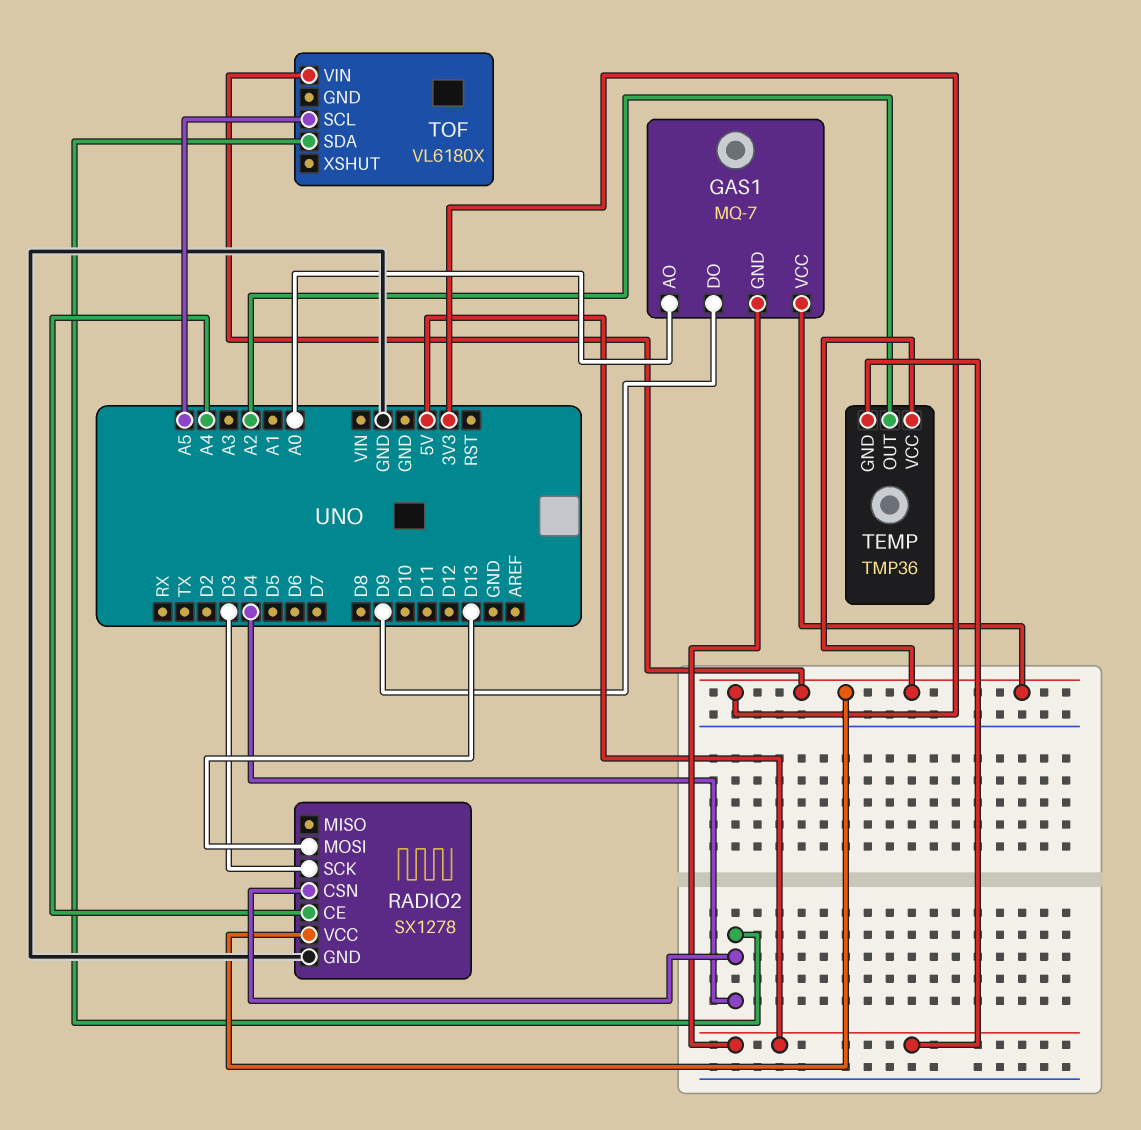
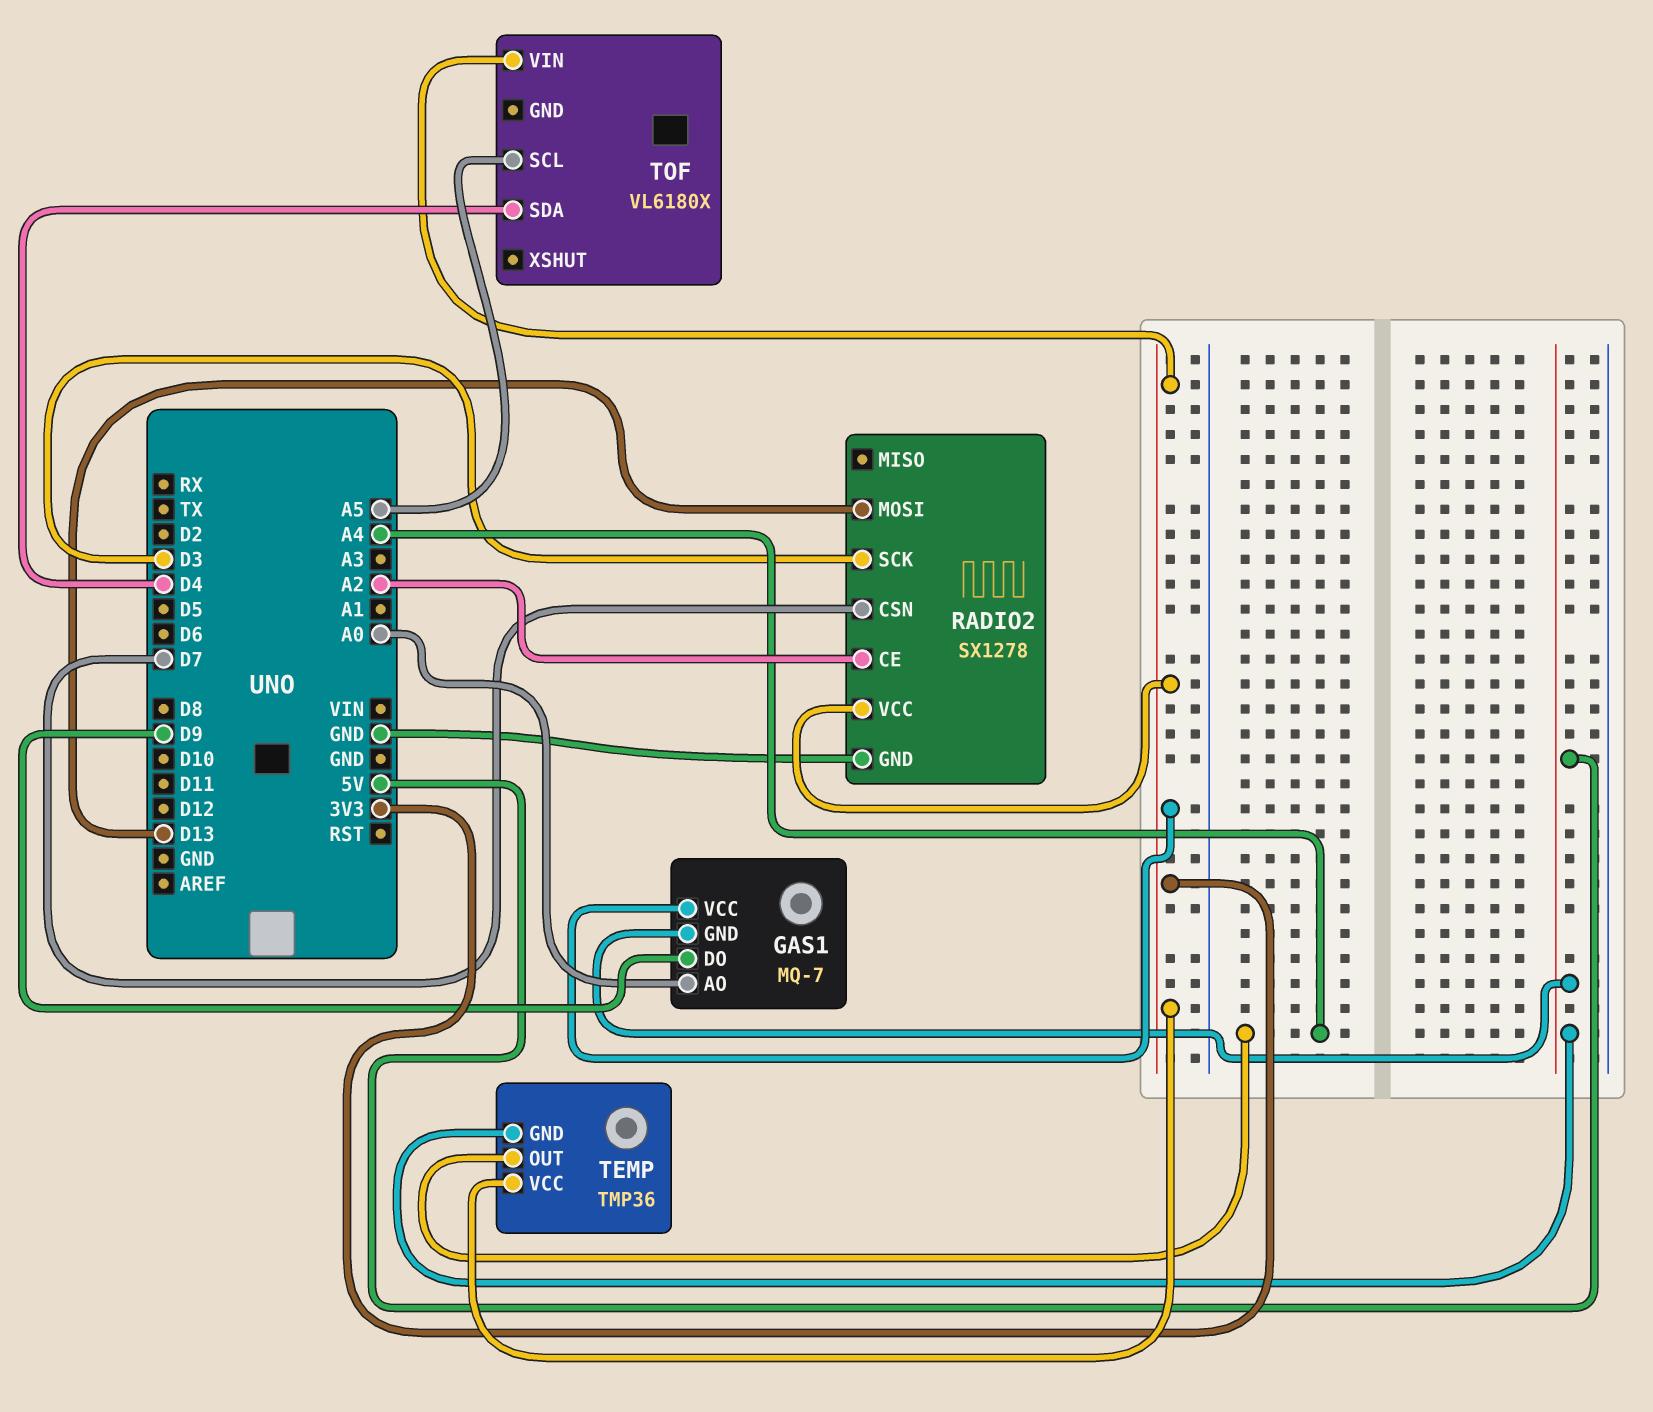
RADIO2 pin CE: A4 -> A2
RADIO2 pin CSN: D4 -> D7
TEMP pin OUT: A2 -> A4

